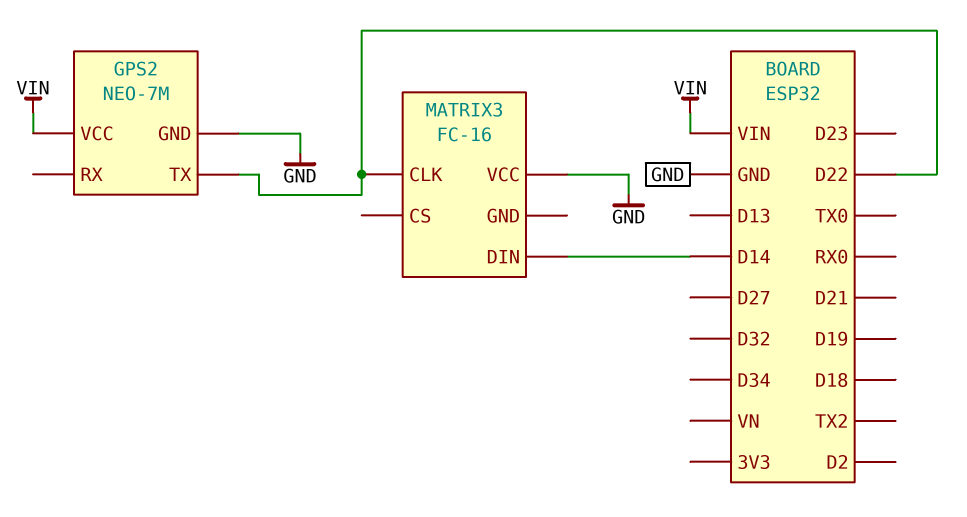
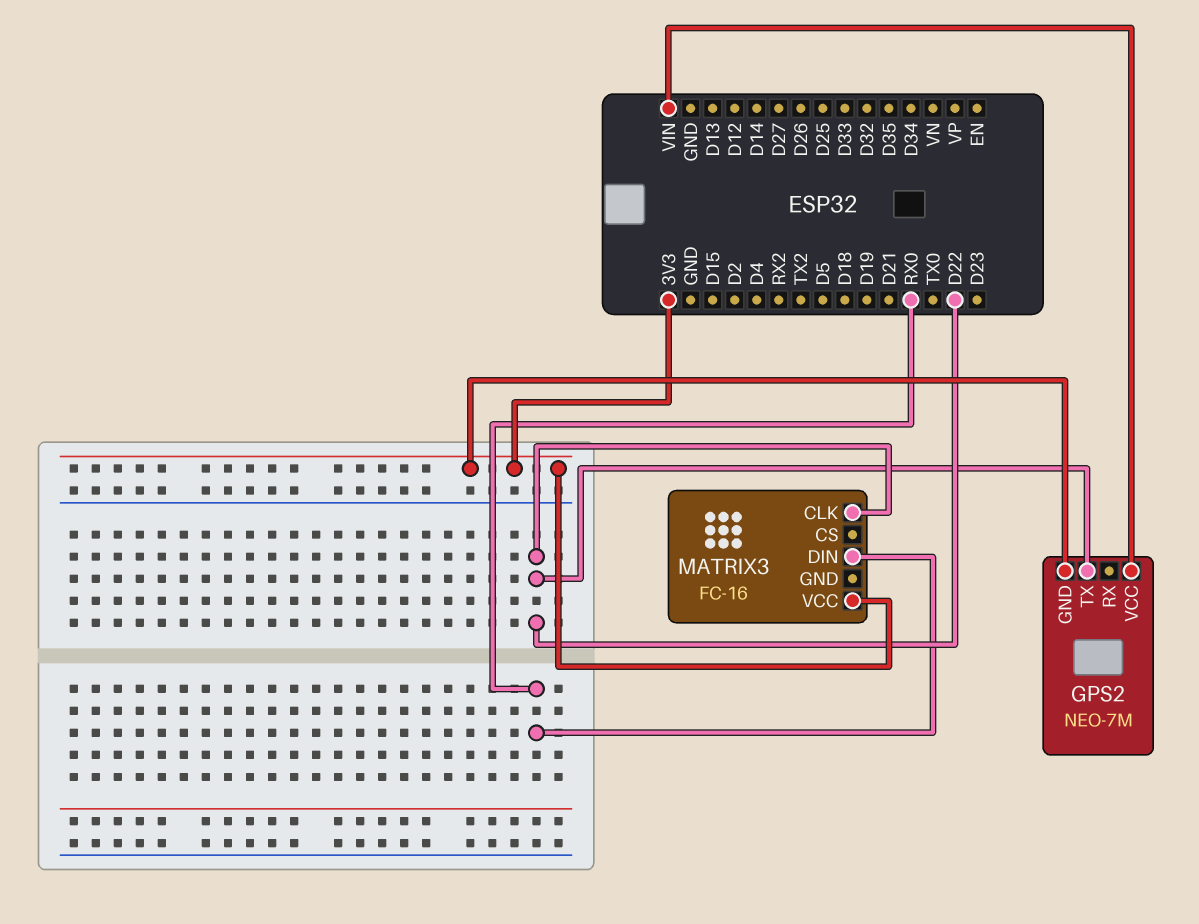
GPS2 pin GND: GND -> 3V3
MATRIX3 pin DIN: D14 -> RX0
MATRIX3 pin VCC: GND -> 3V3

